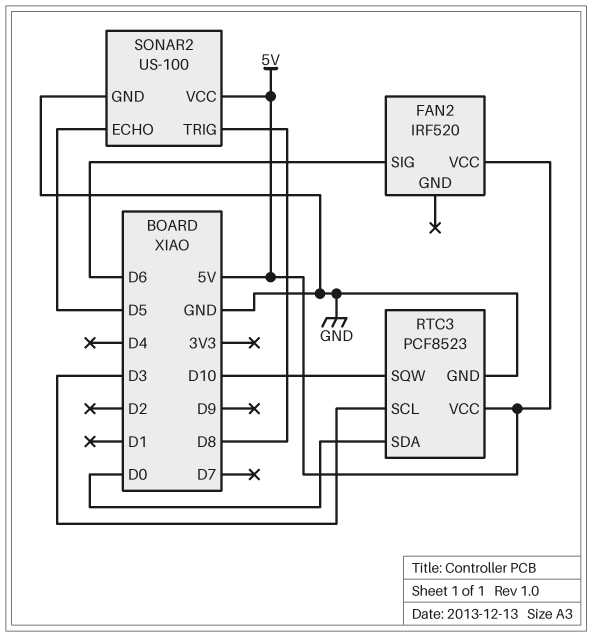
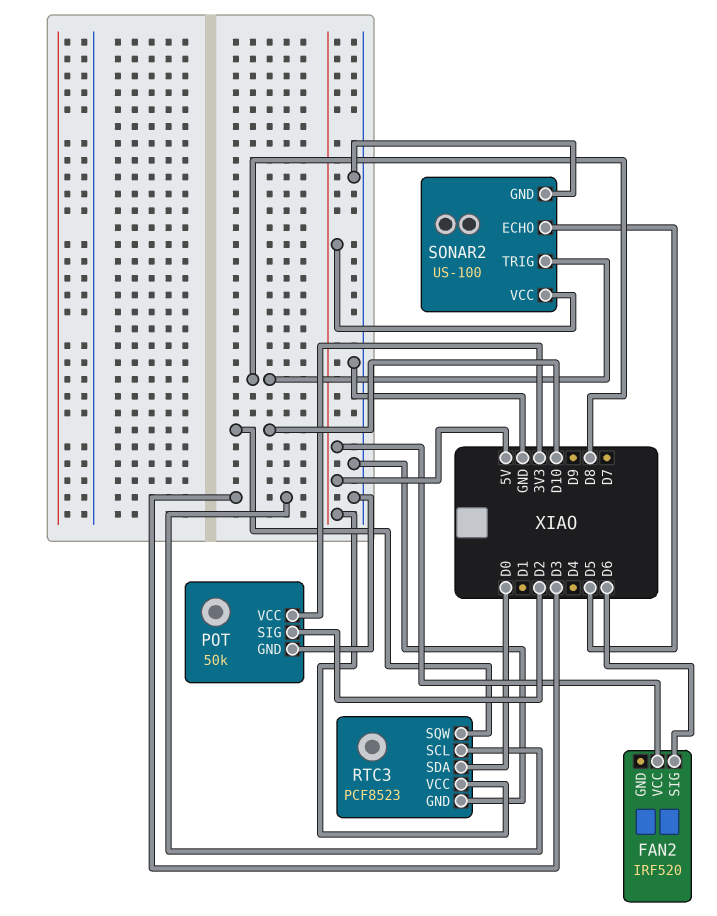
POT: none -> 50k
POT pin GND: none -> GND
POT pin SIG: none -> D2
POT pin VCC: none -> 3V3

